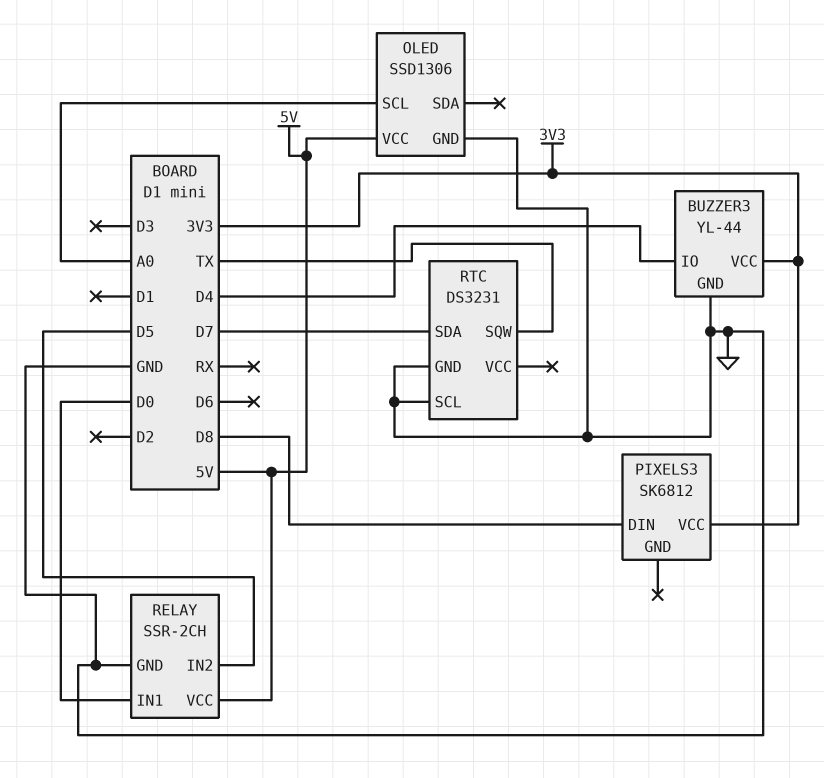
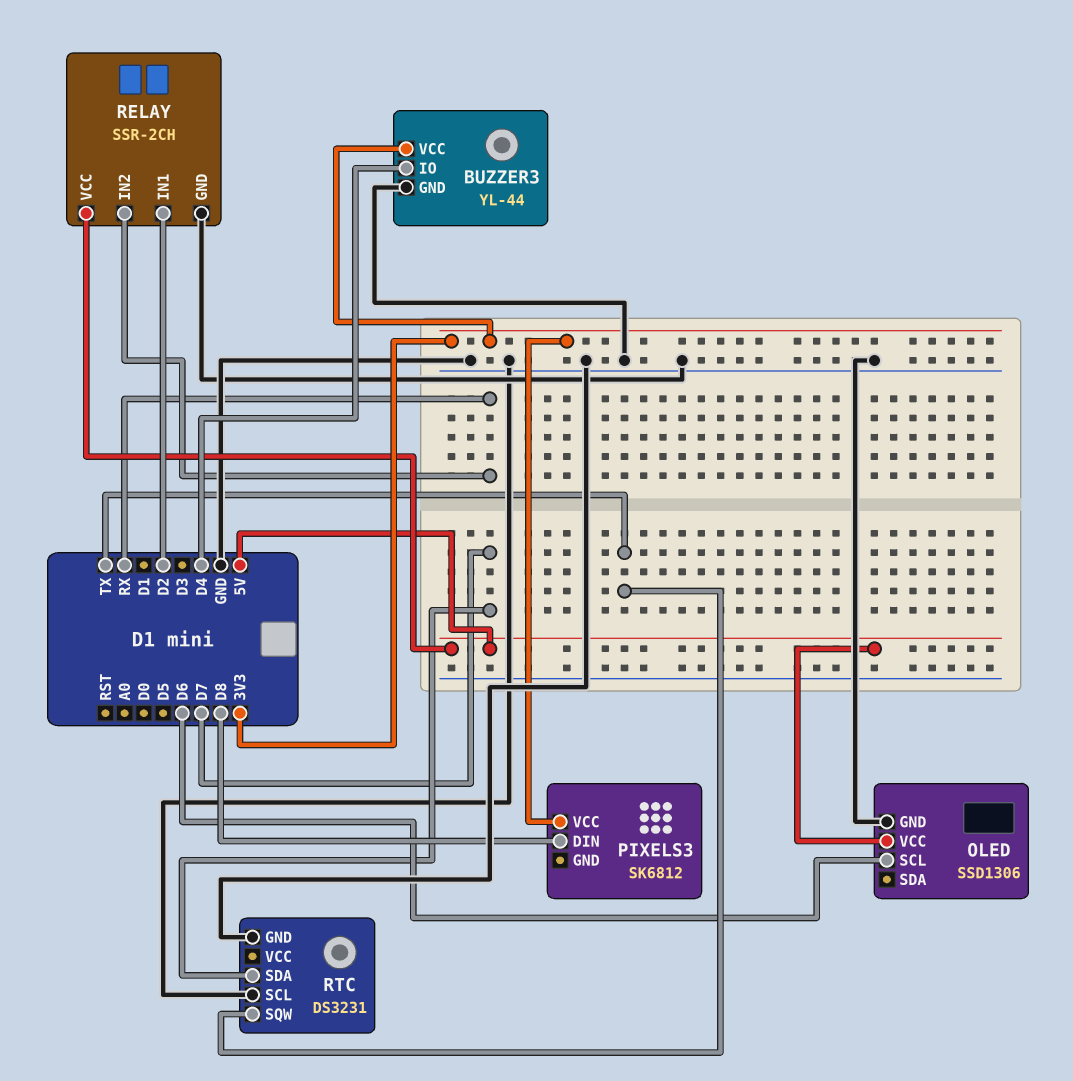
OLED pin SCL: A0 -> D6
RELAY pin IN1: D0 -> D2
RELAY pin IN2: D5 -> RX

